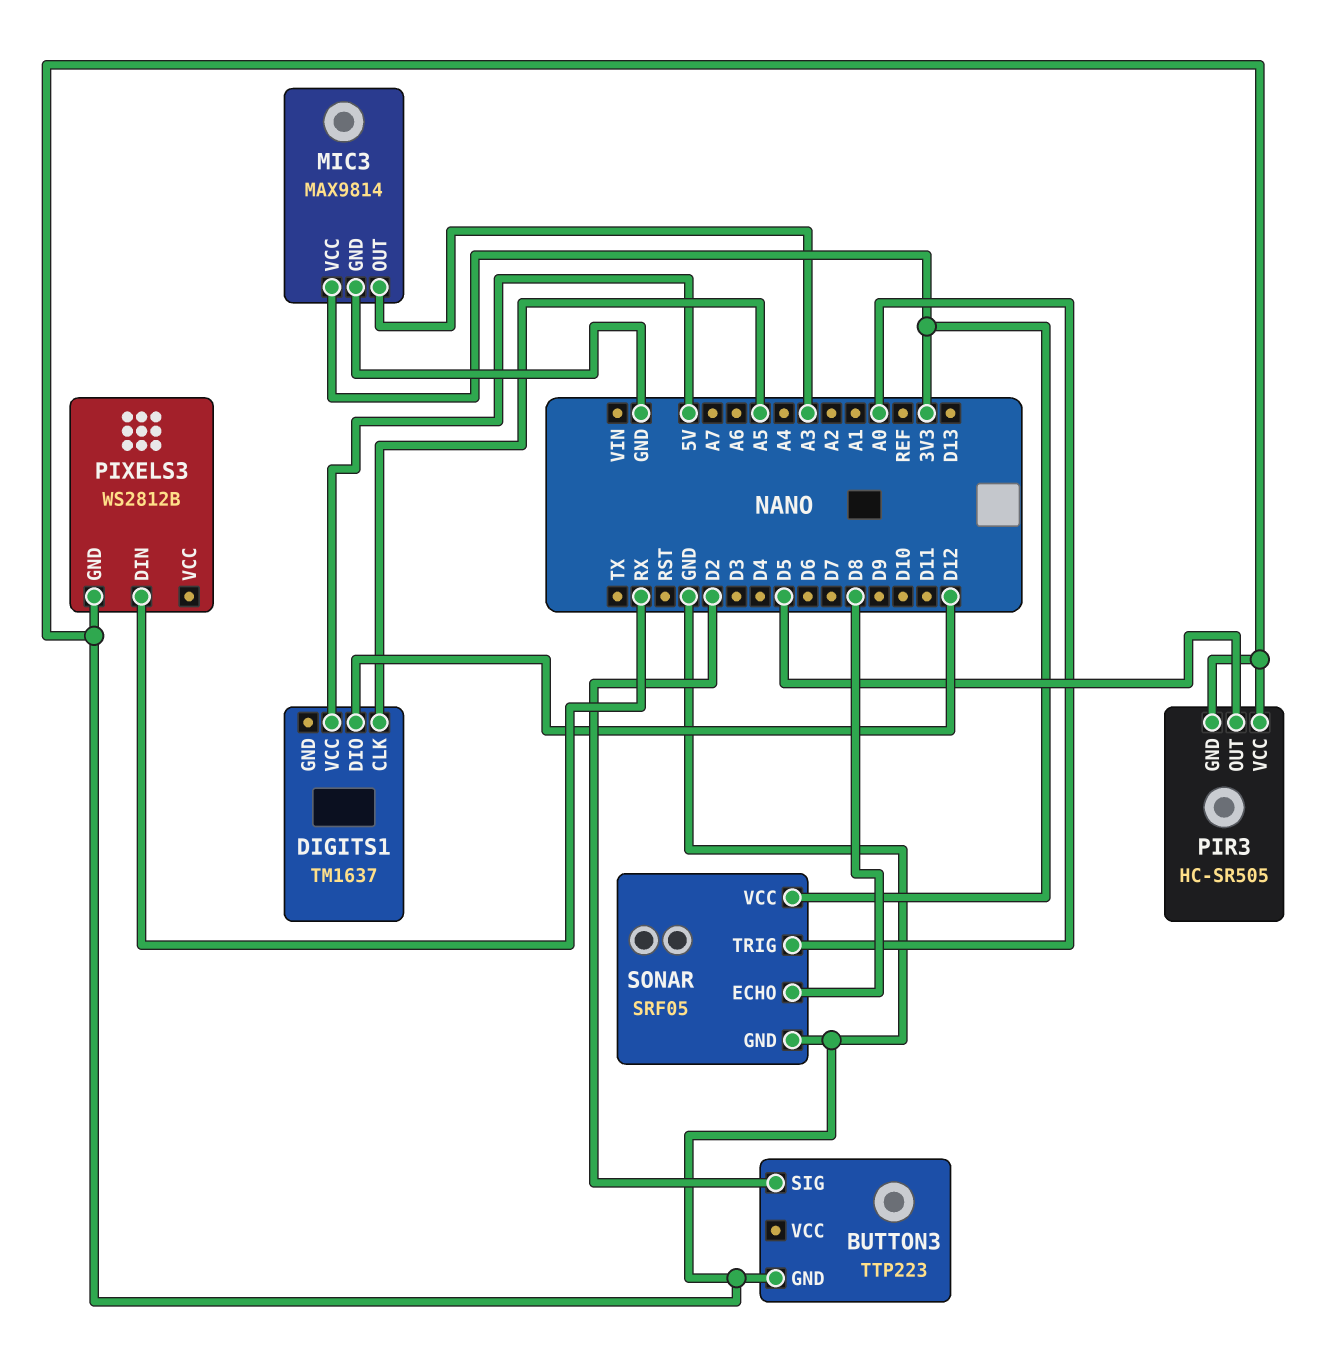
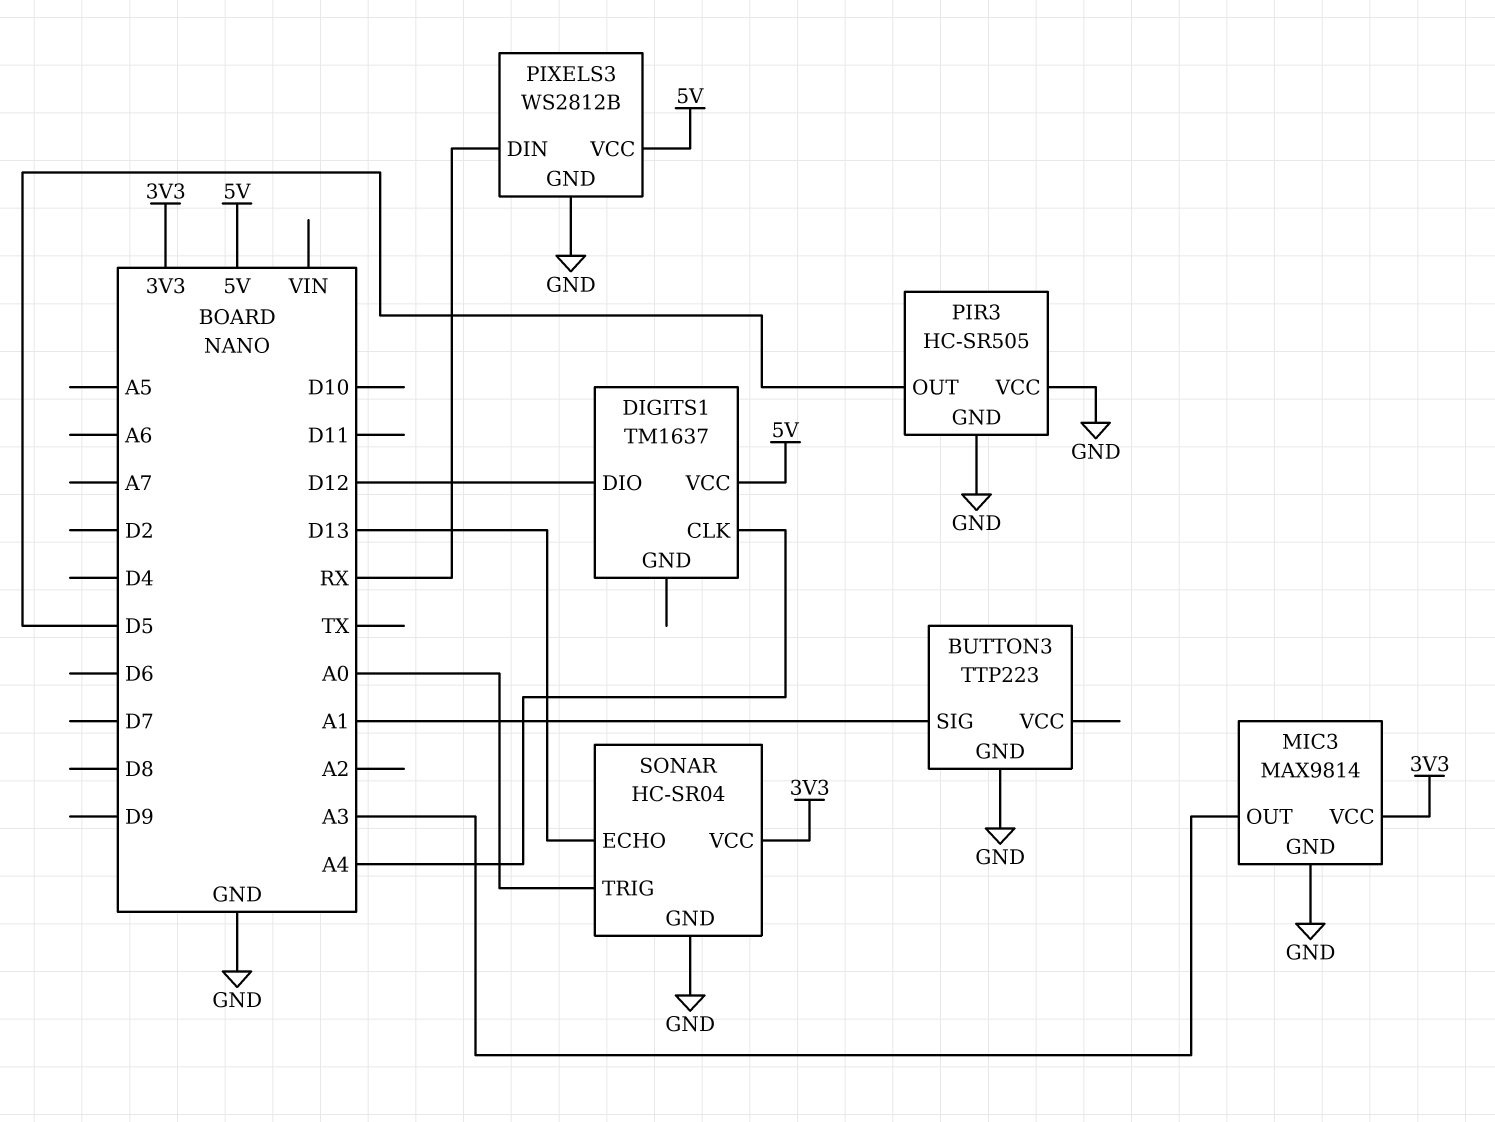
BUTTON3 pin SIG: D2 -> A1
DIGITS1 pin CLK: A5 -> A4
PIXELS3 pin VCC: none -> 5V
SONAR: SRF05 -> HC-SR04
SONAR pin ECHO: D8 -> D13

